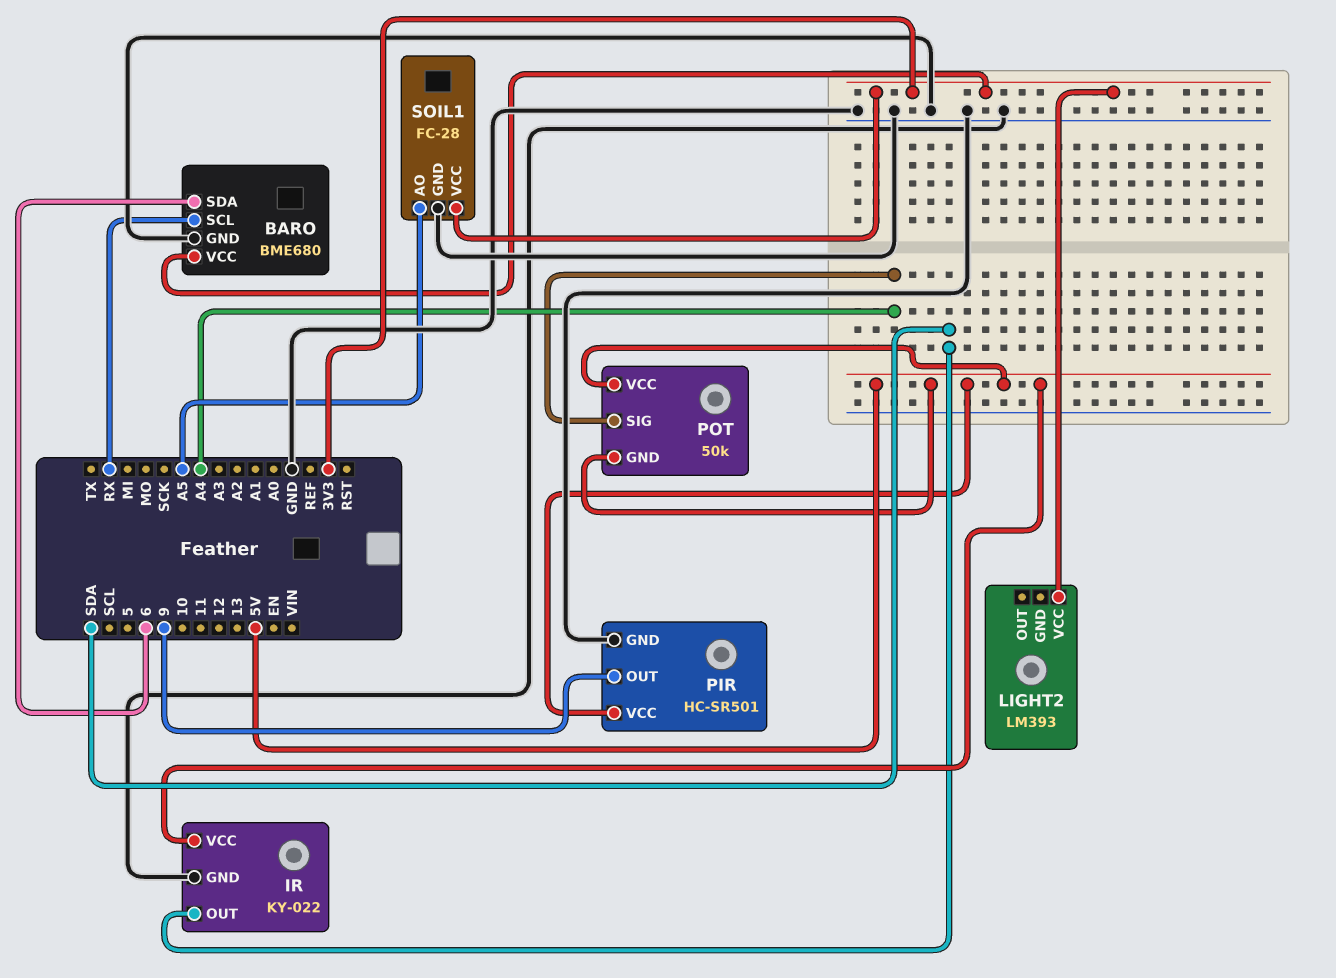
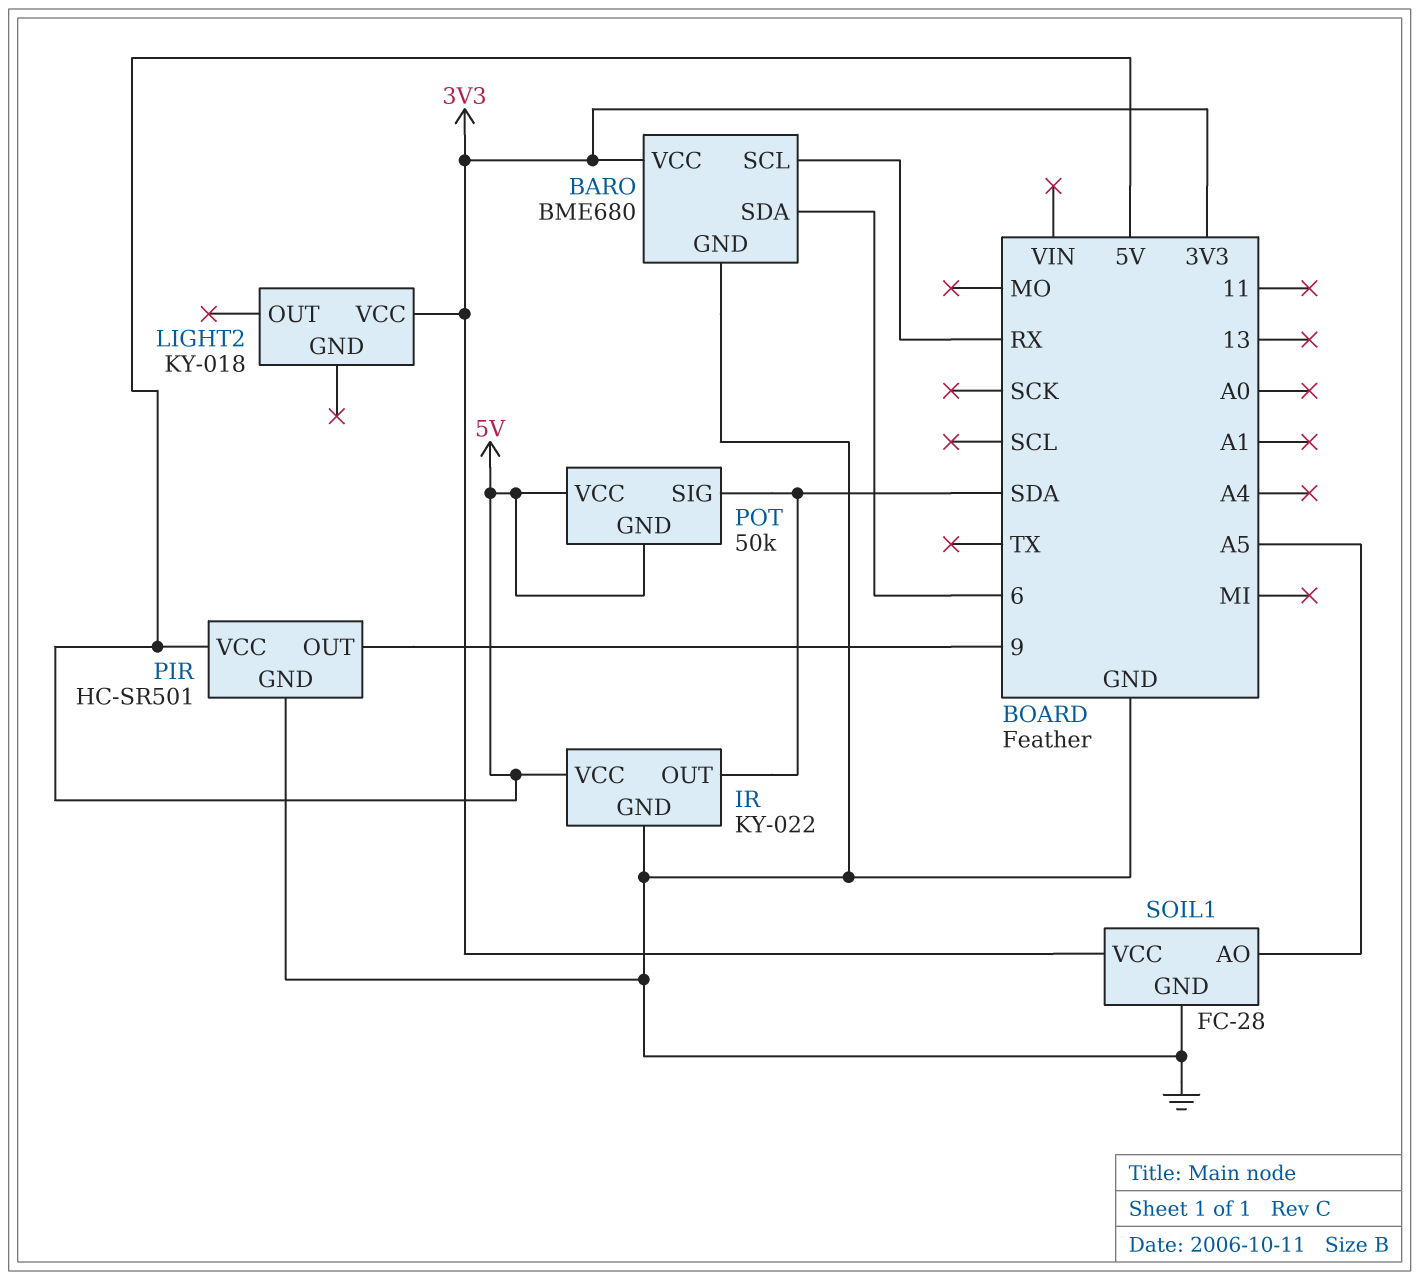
LIGHT2: LM393 -> KY-018
POT pin SIG: A4 -> SDA

